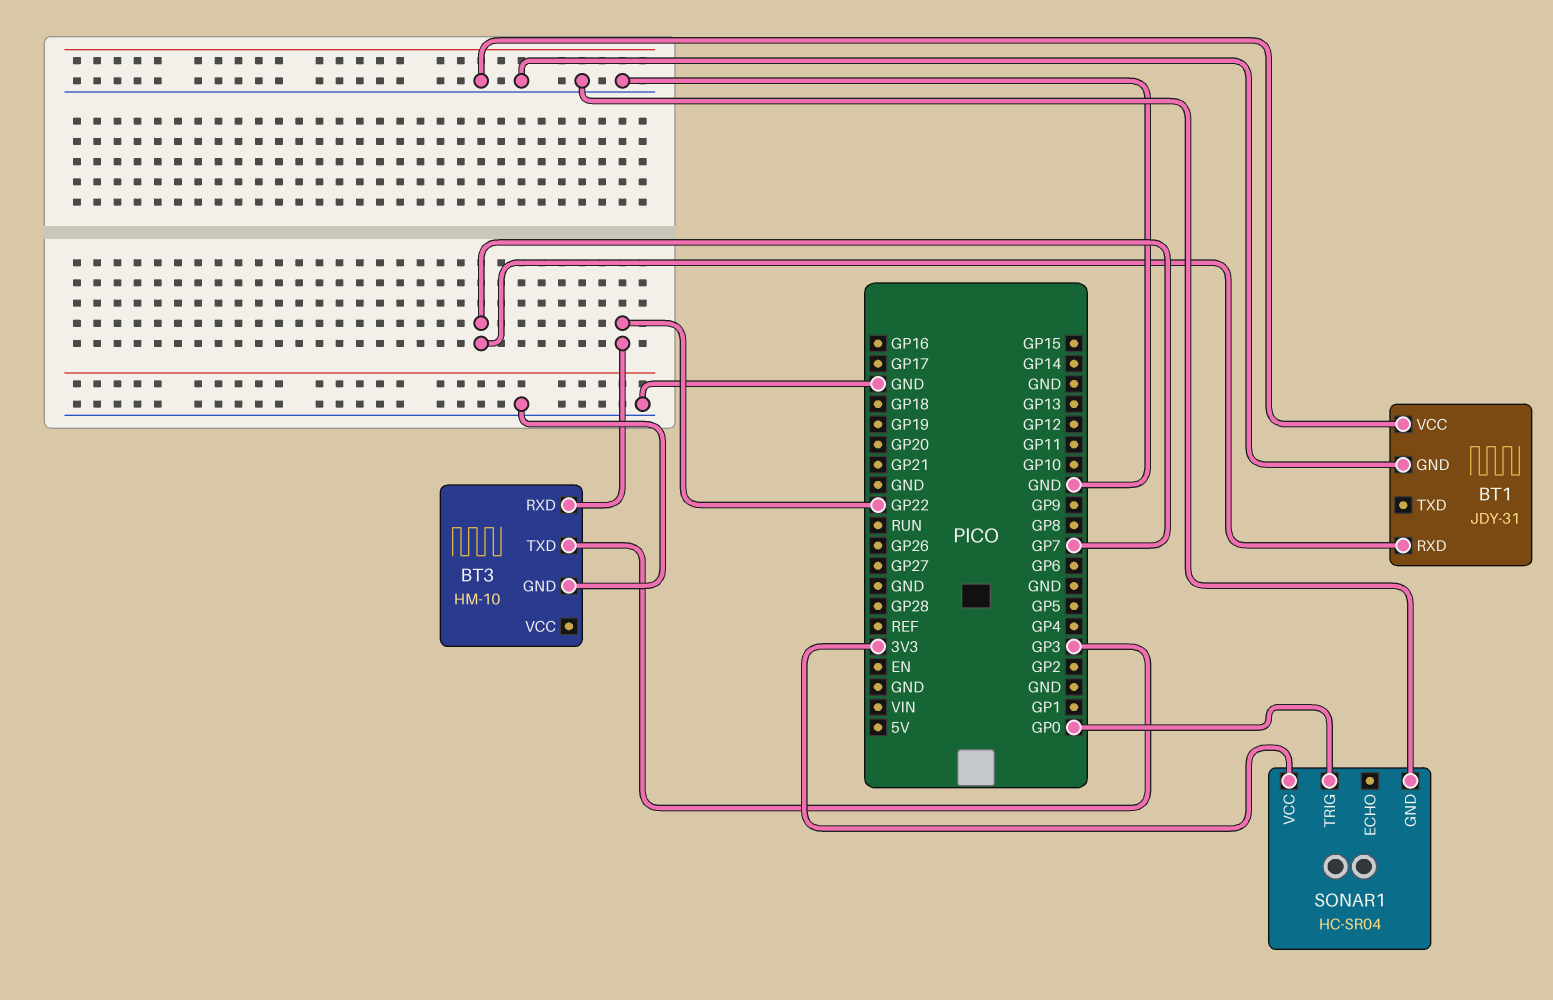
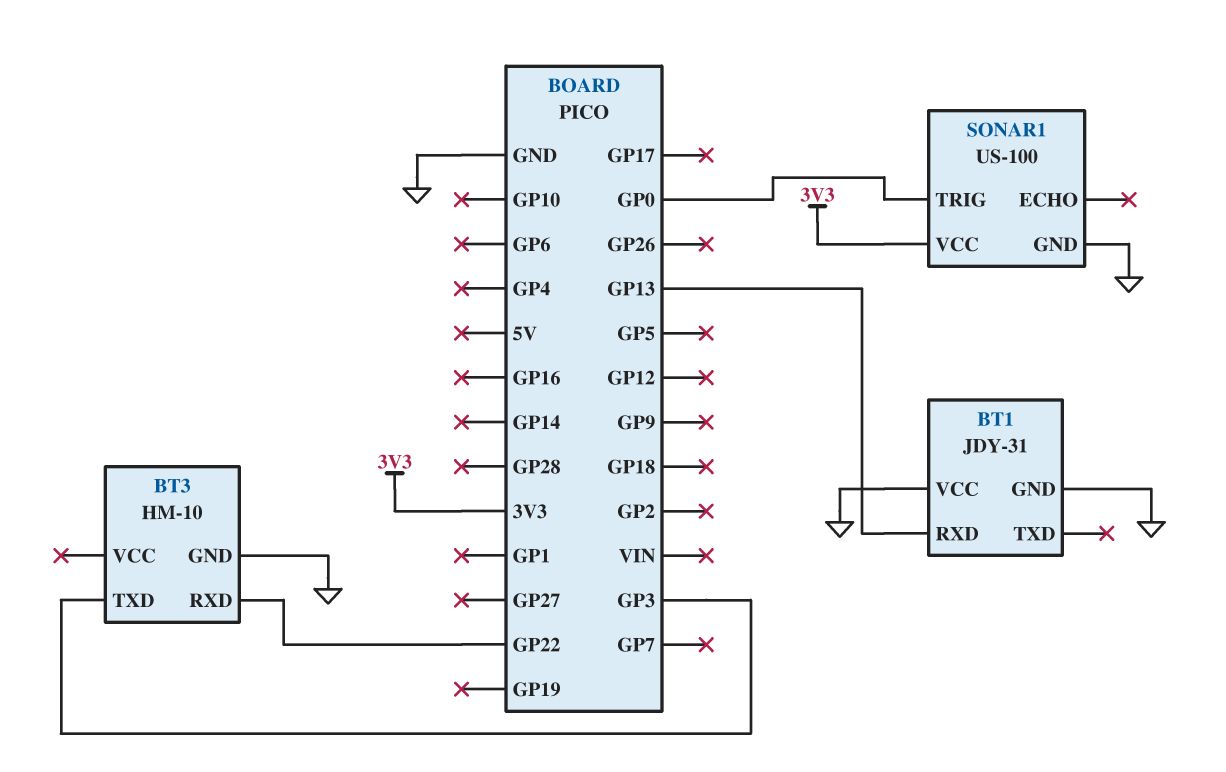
BT1 pin RXD: GP7 -> GP13
SONAR1: HC-SR04 -> US-100

